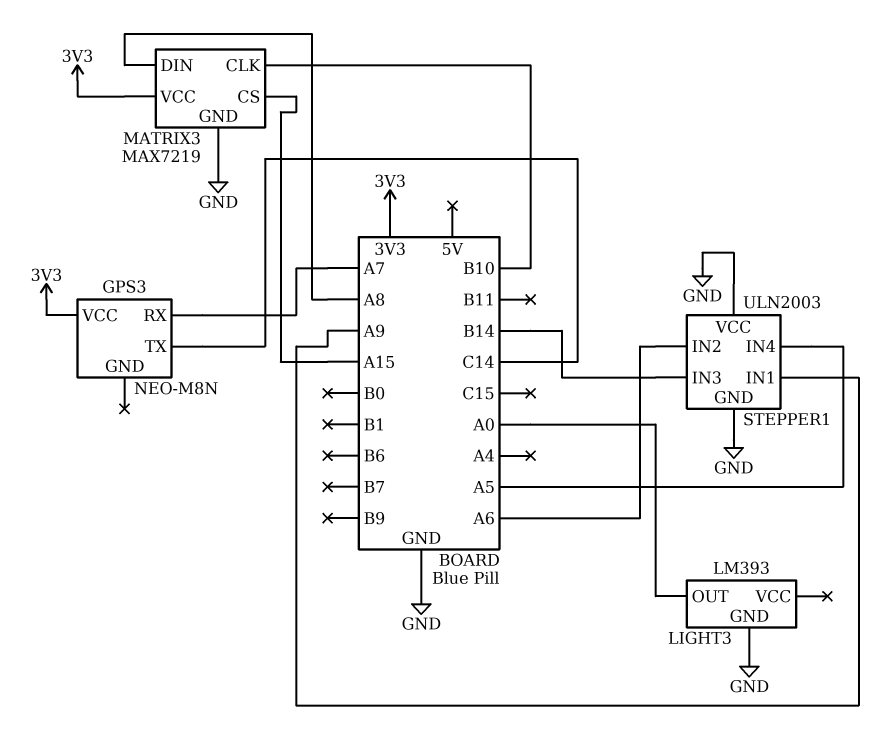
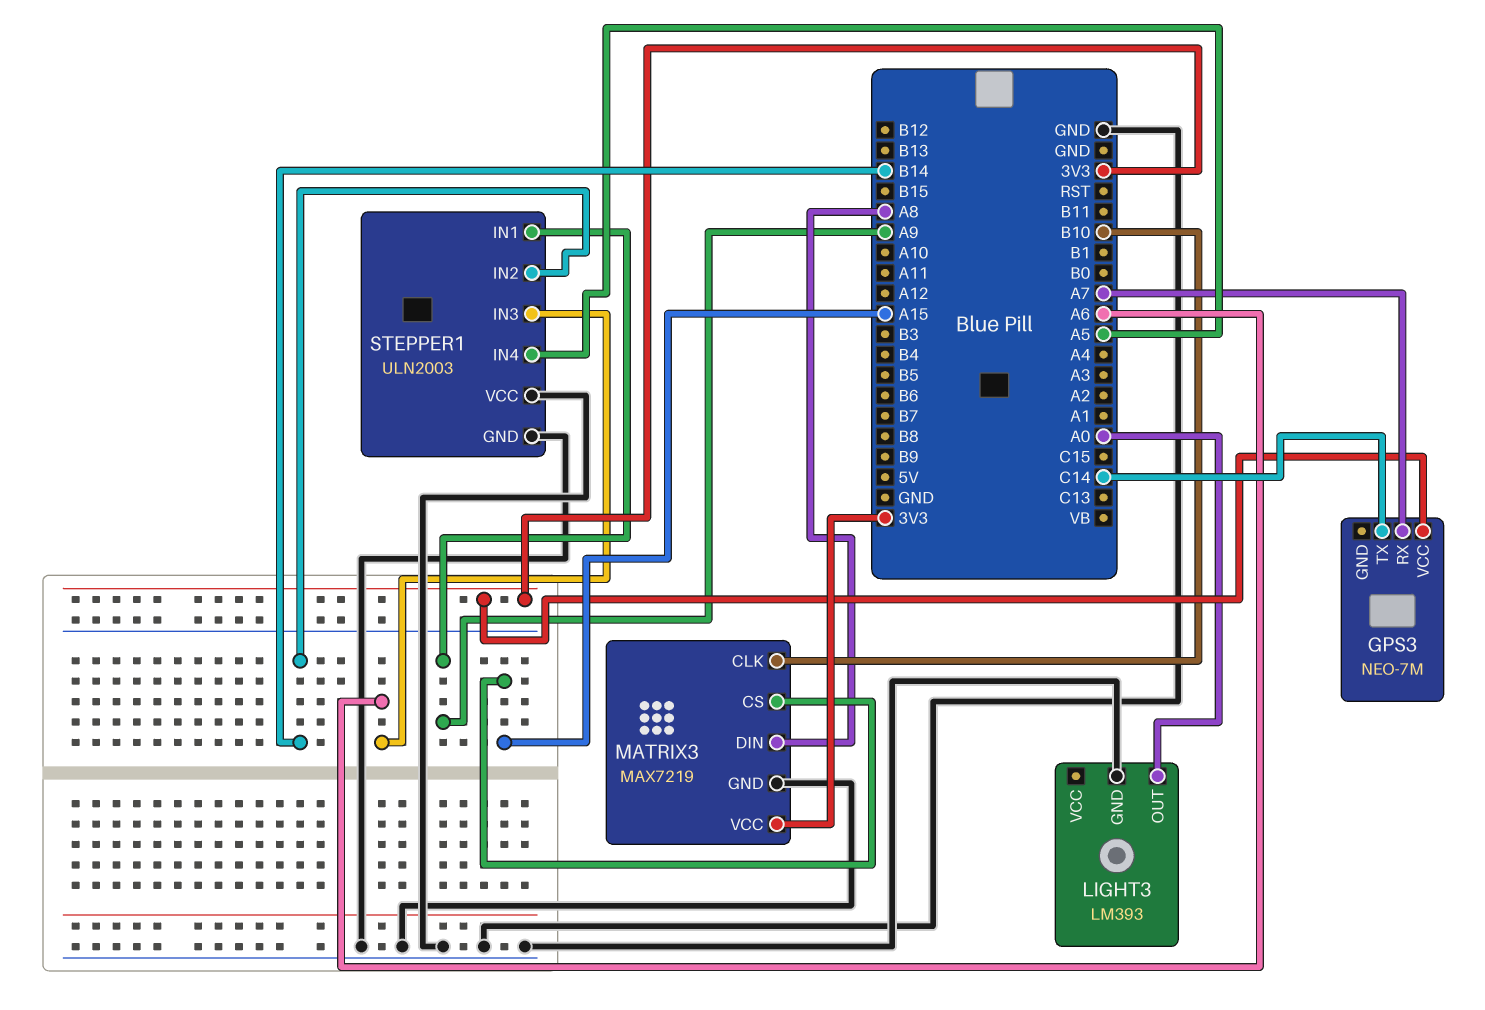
GPS3: NEO-M8N -> NEO-7M
STEPPER1 pin IN2: A6 -> B14
STEPPER1 pin IN3: B14 -> A6

